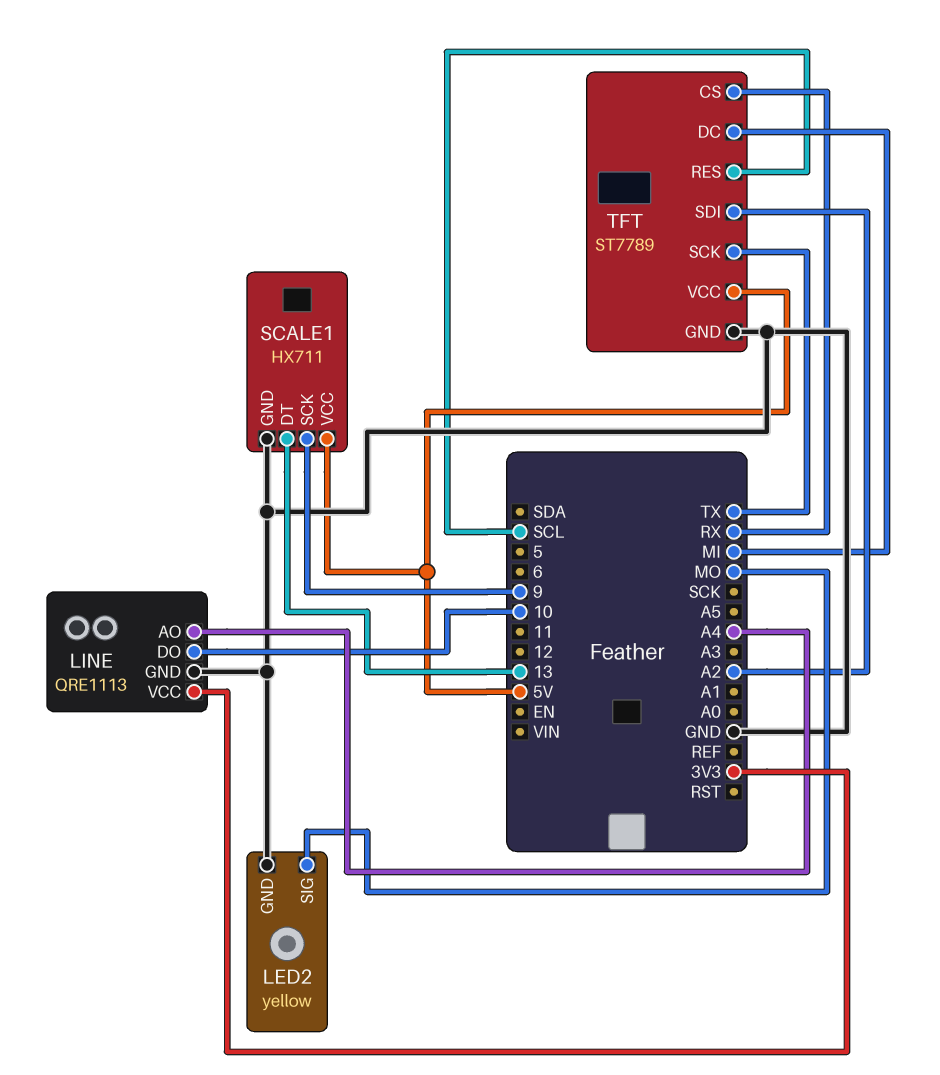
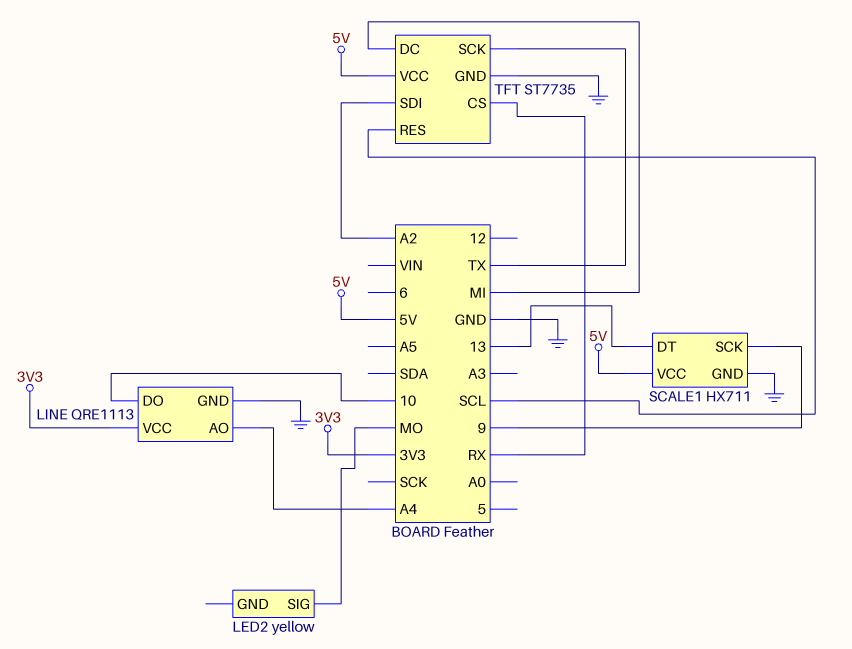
LED2 pin GND: GND -> none
TFT: ST7789 -> ST7735

